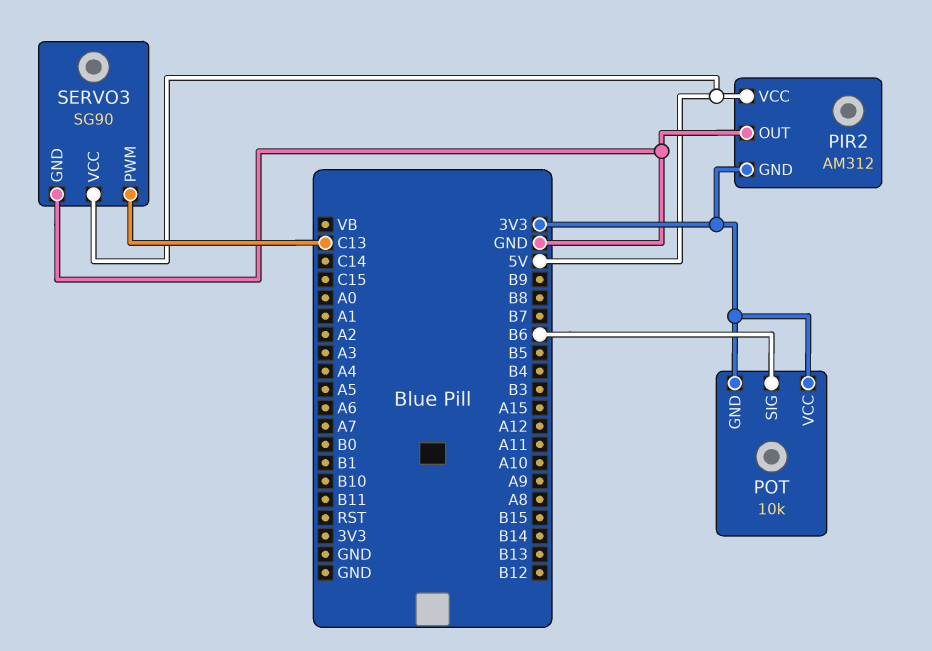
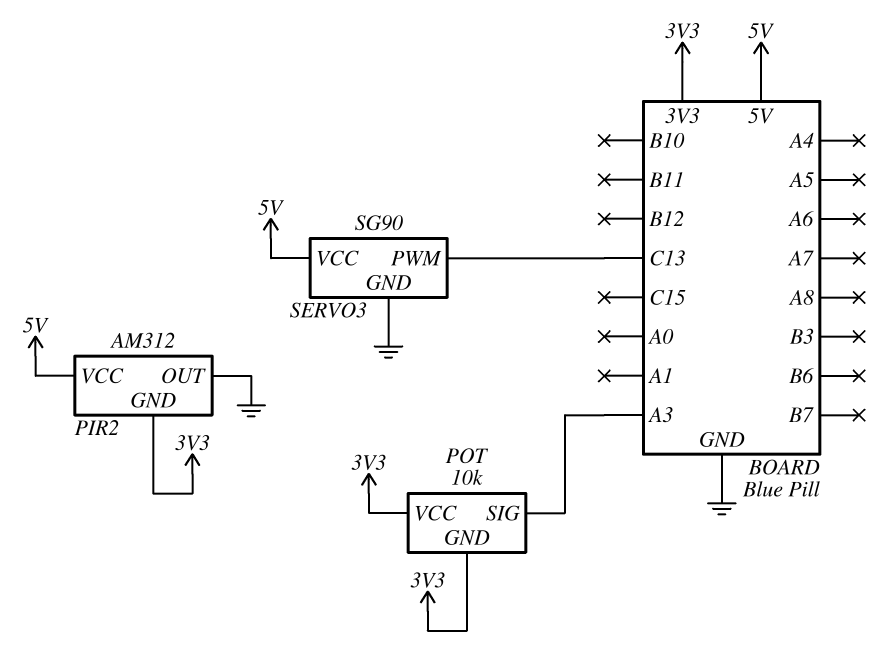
POT pin SIG: B6 -> A3

